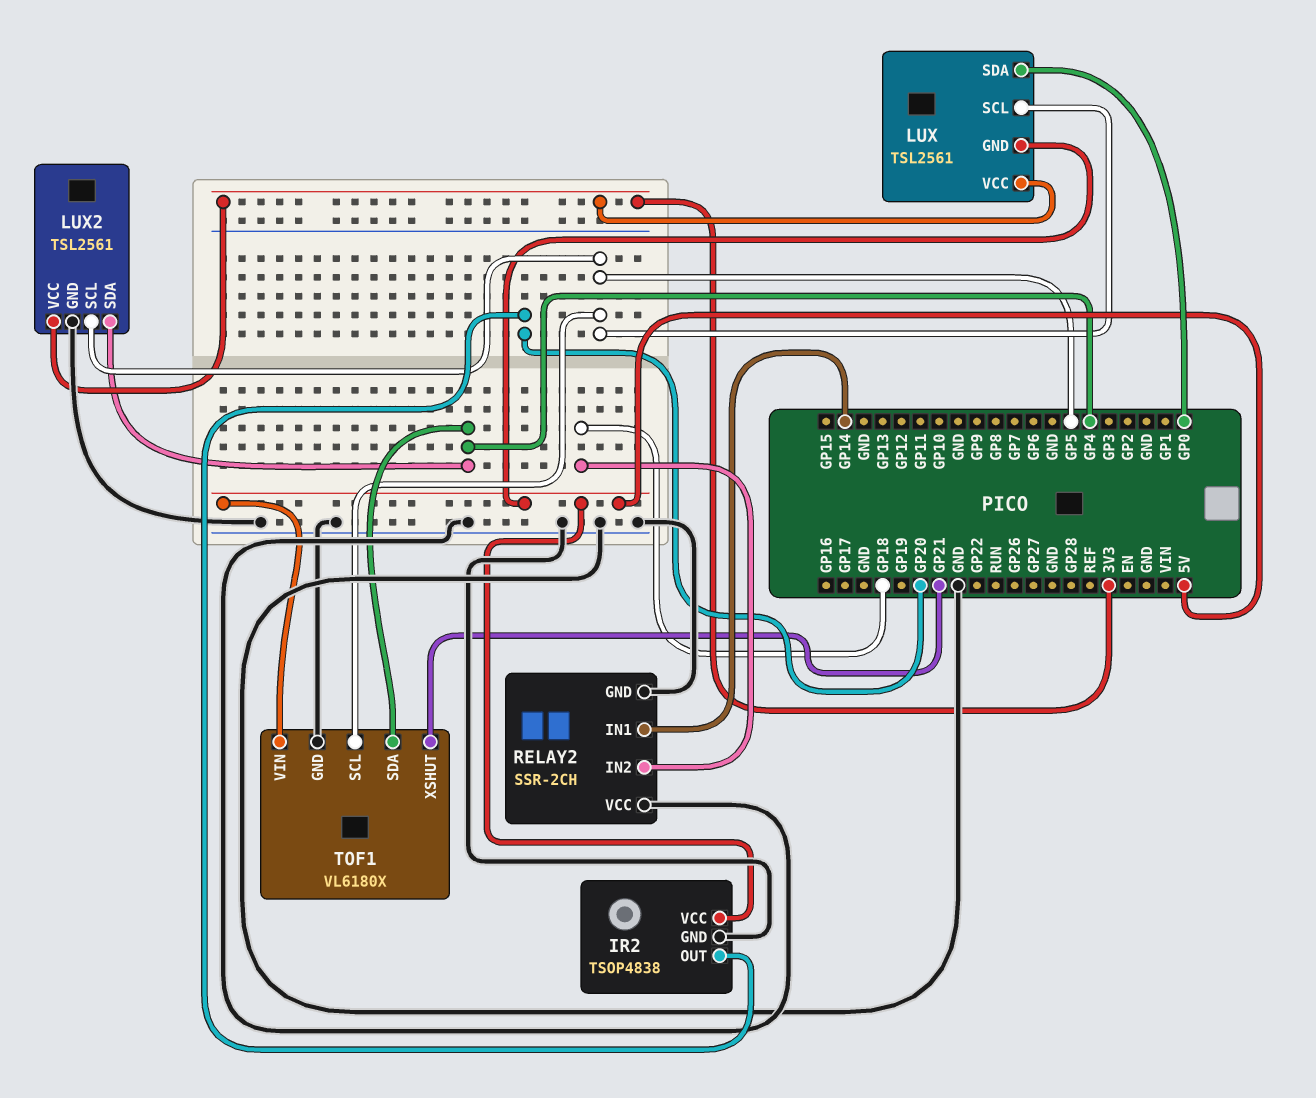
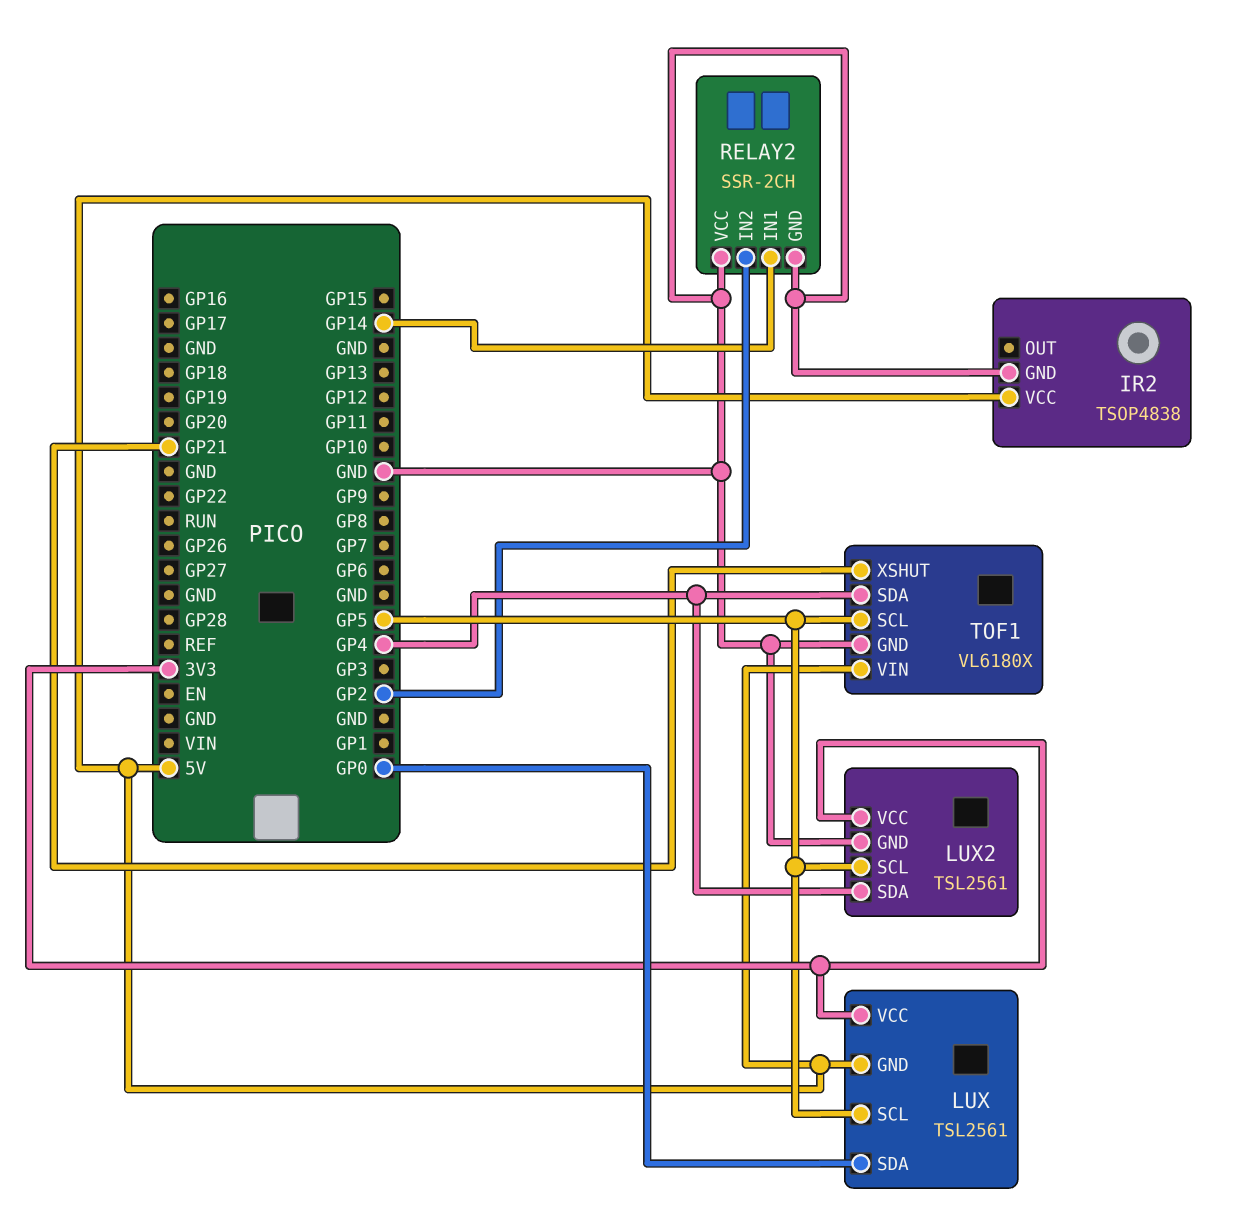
IR2 pin OUT: GP20 -> none
RELAY2 pin IN2: GP18 -> GP2

